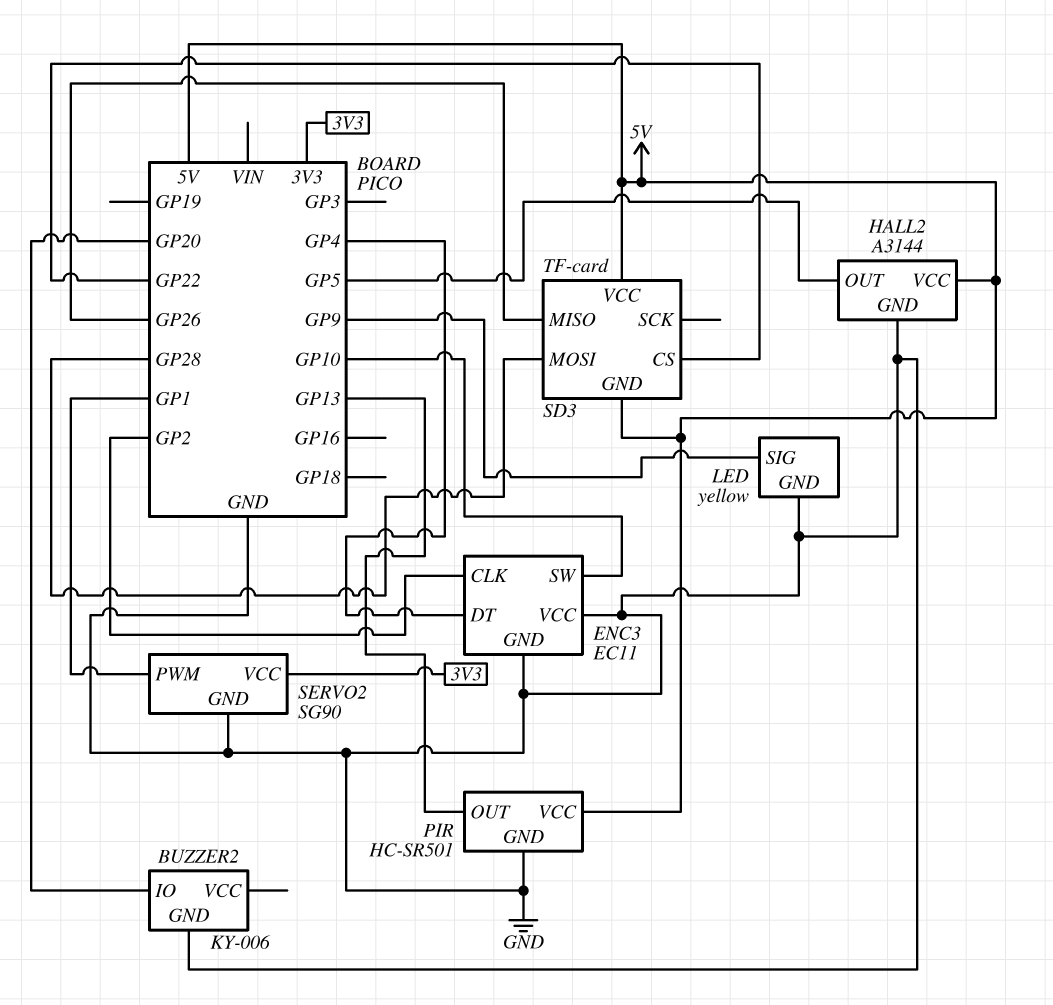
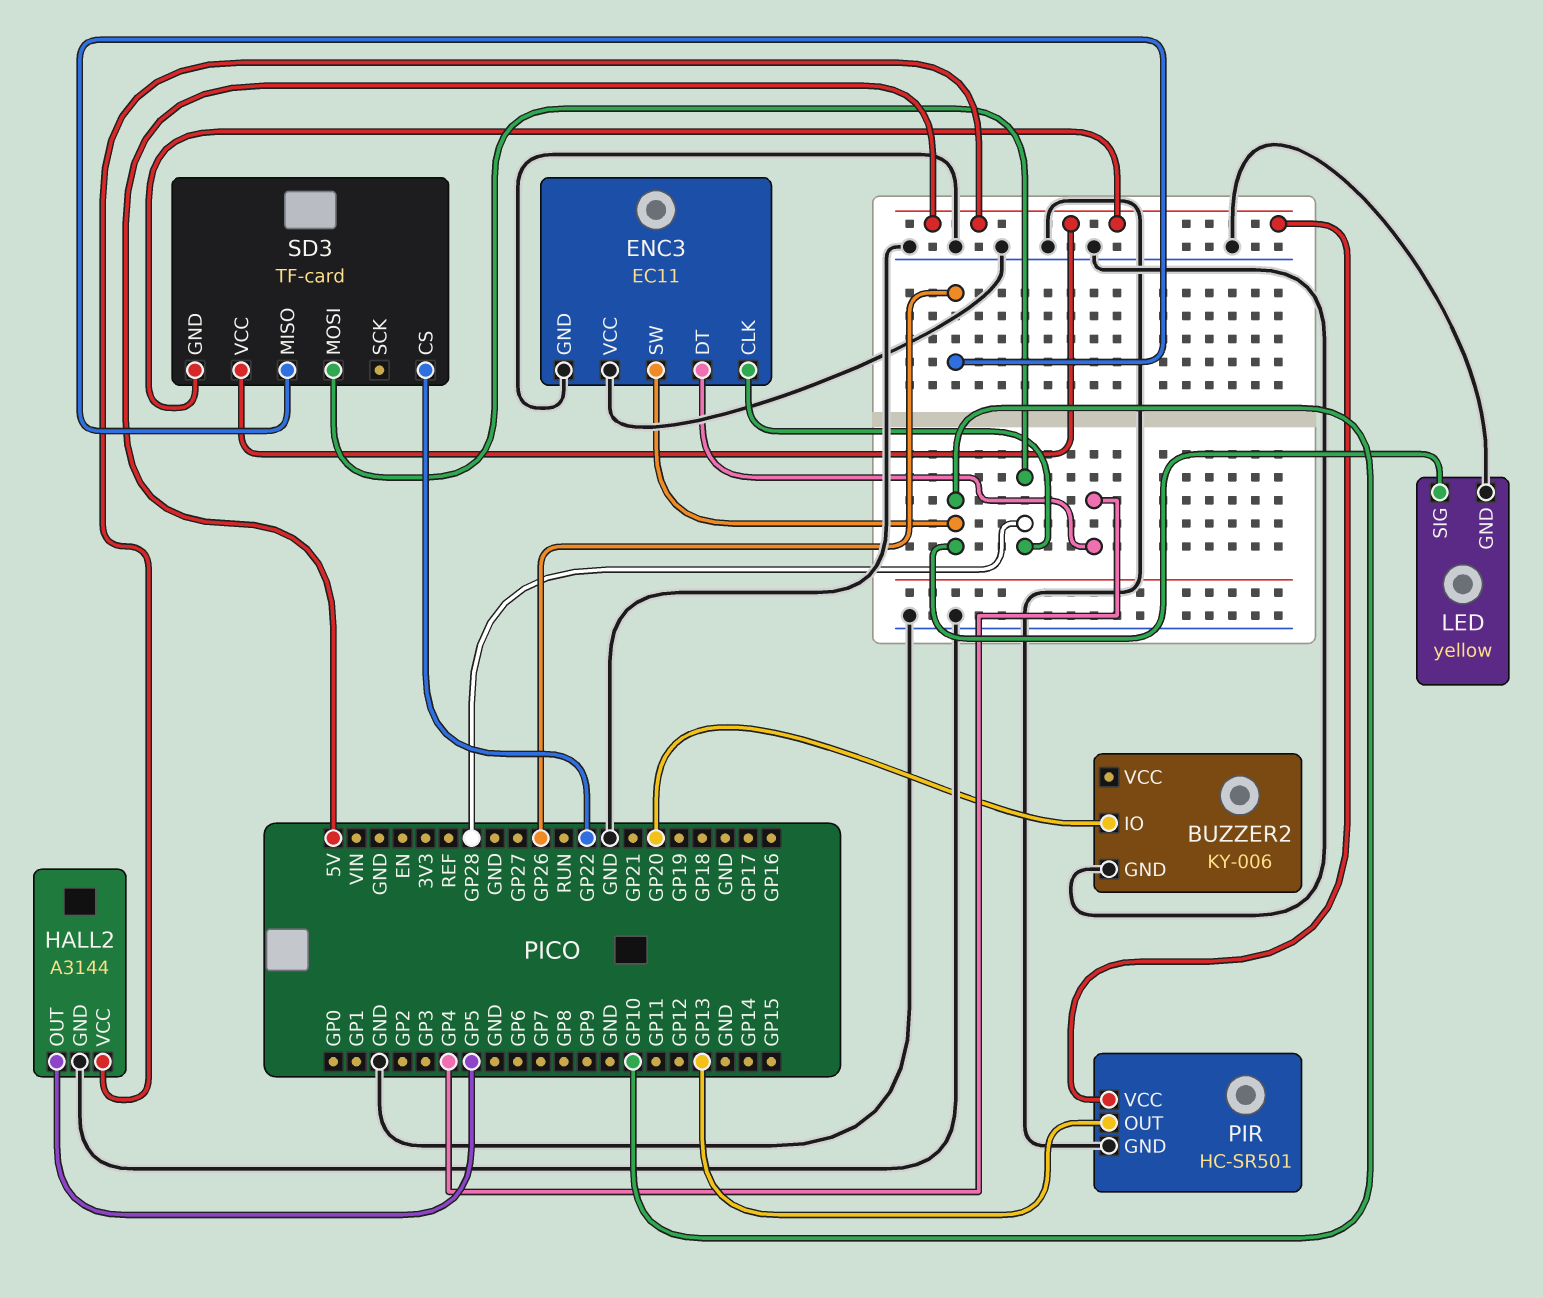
ENC3 pin CLK: GP2 -> GP28
LED pin SIG: GP9 -> GP10
SERVO2: SG90 -> none
SERVO2 pin GND: GND -> none
SERVO2 pin PWM: GP1 -> none
SERVO2 pin VCC: 3V3 -> none

